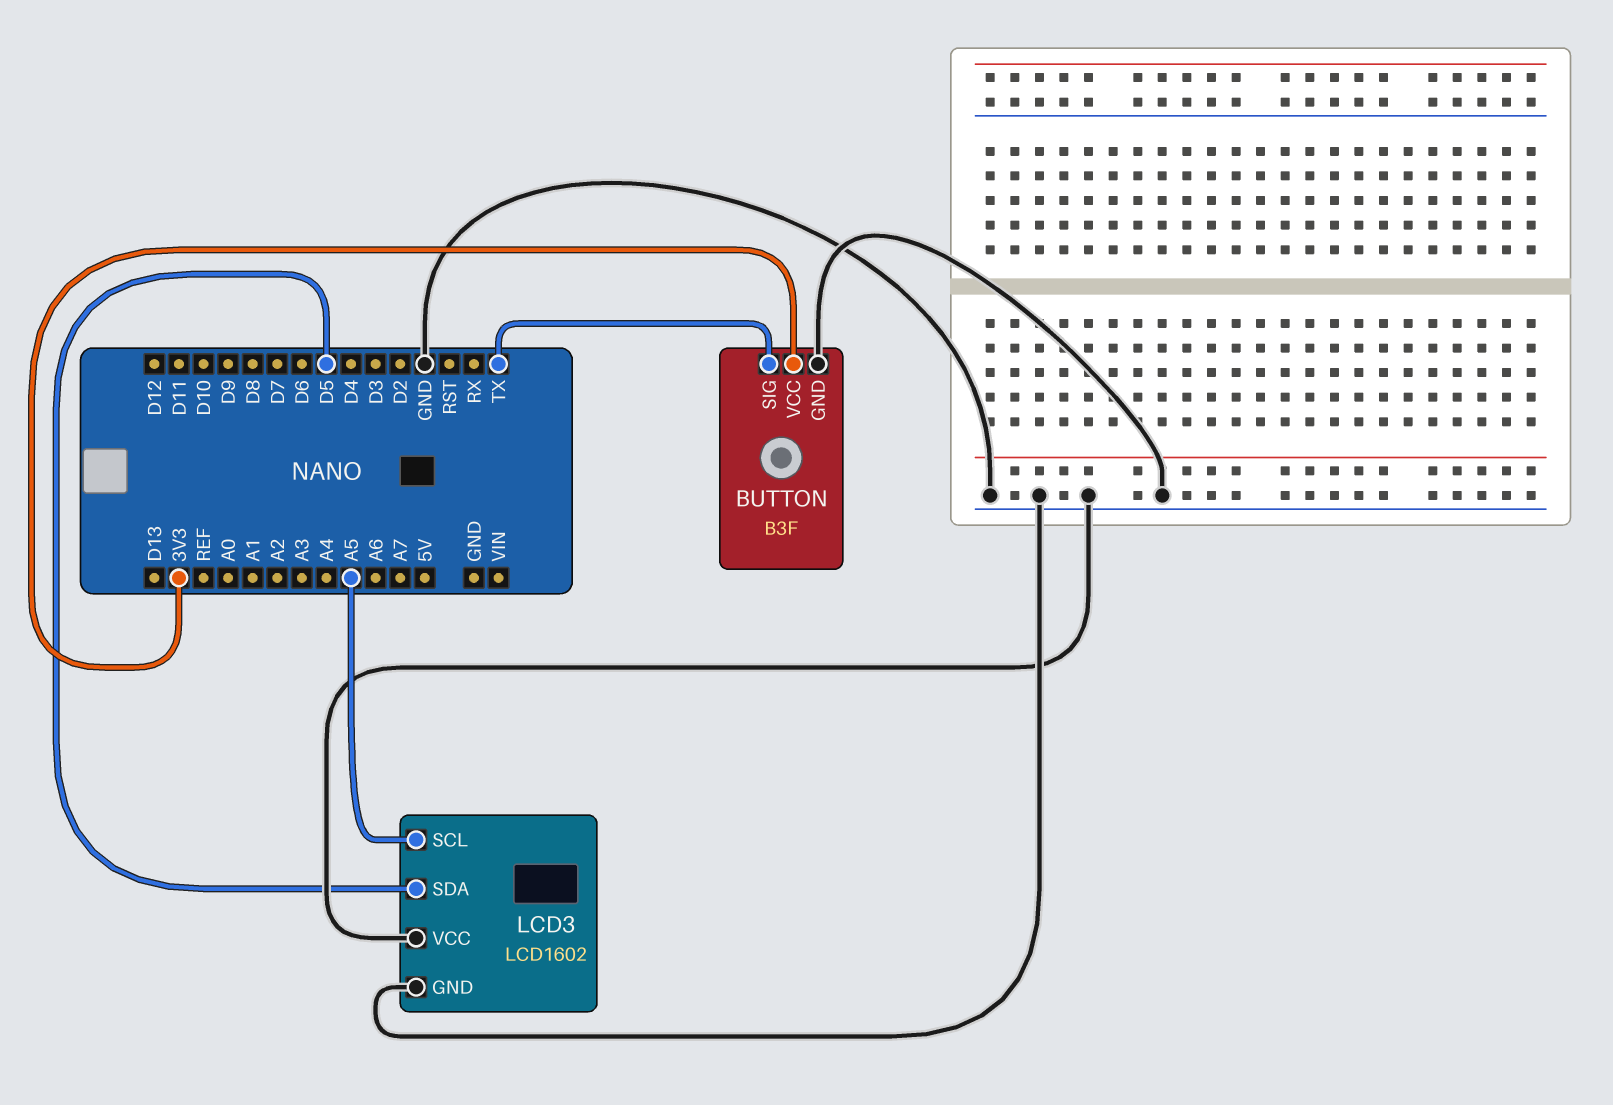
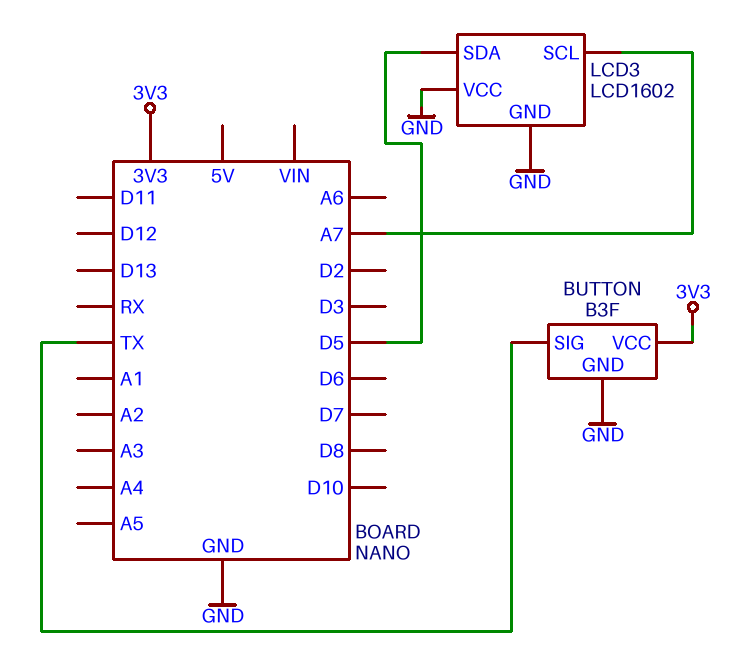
LCD3 pin SCL: A5 -> A7

